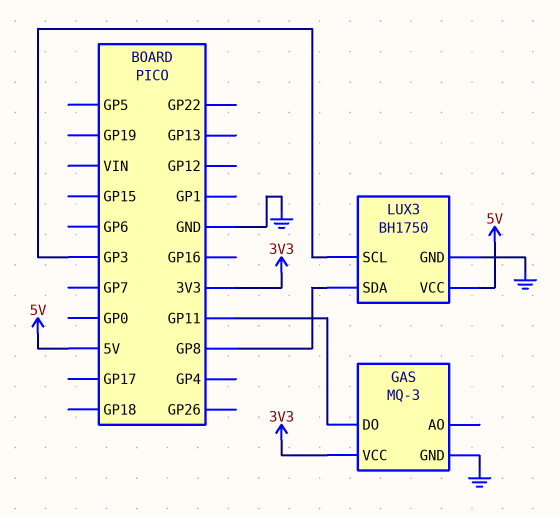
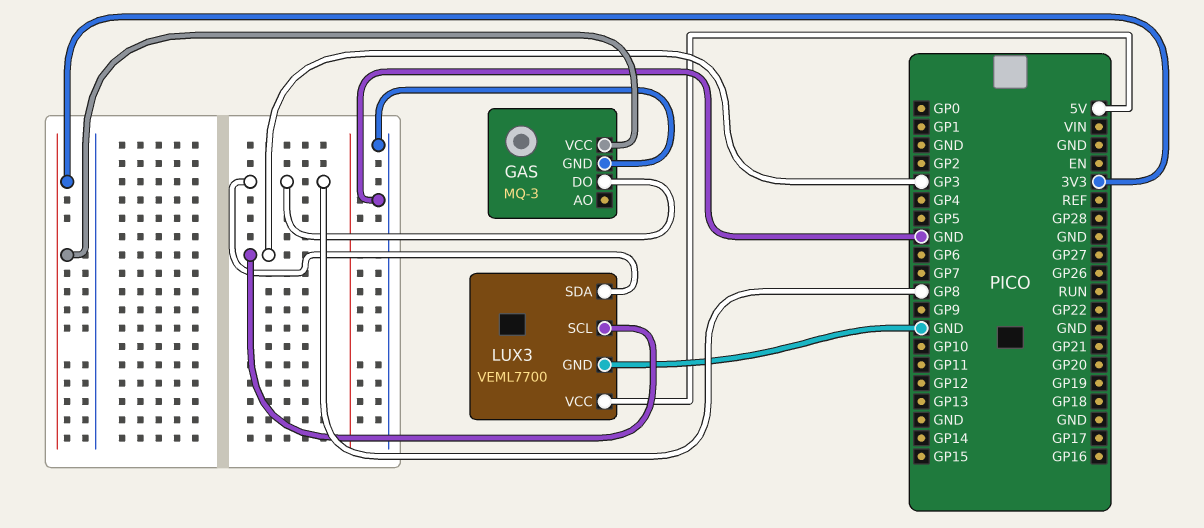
GAS pin DO: GP11 -> GP8
LUX3: BH1750 -> VEML7700

